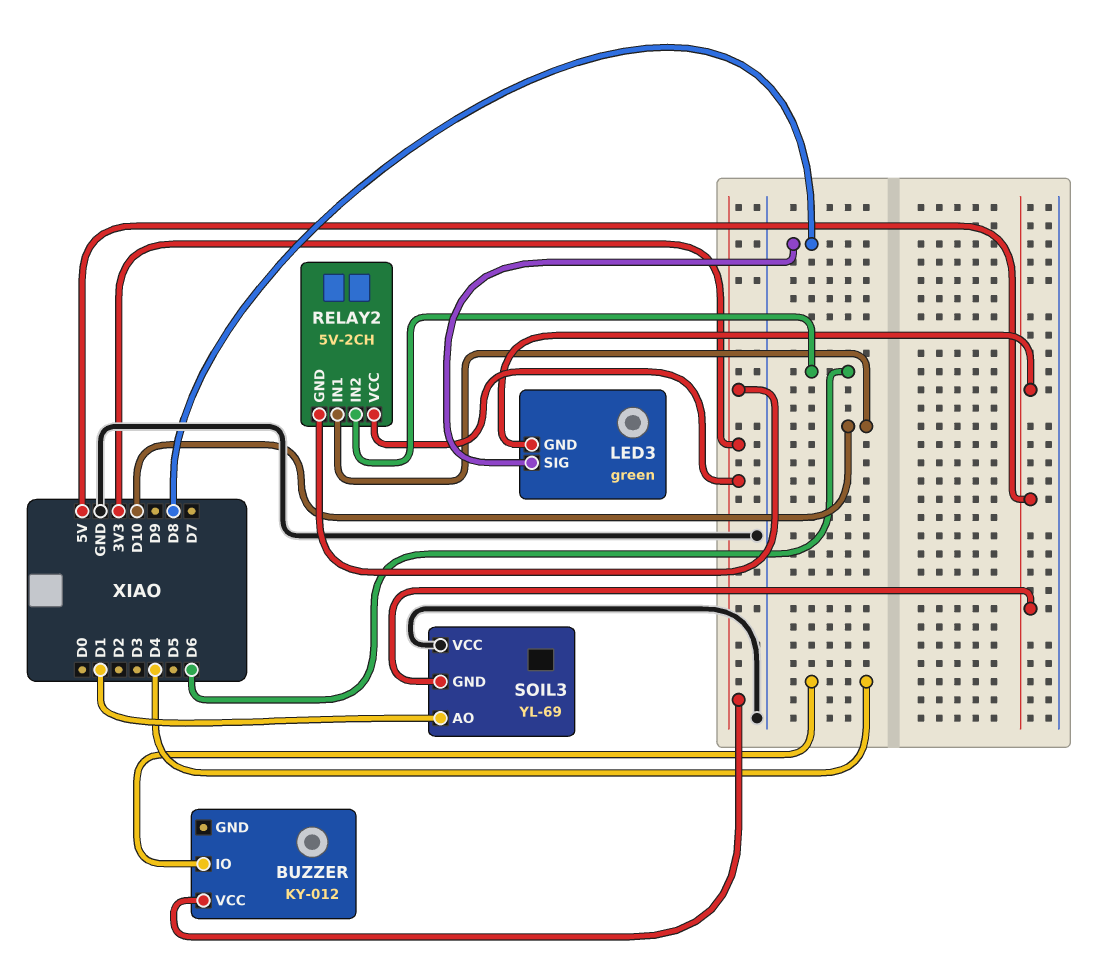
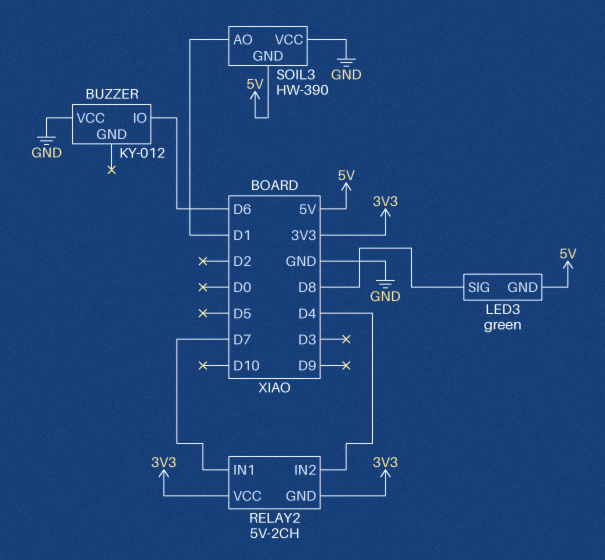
BUZZER pin IO: D4 -> D6
BUZZER pin VCC: 3V3 -> GND
RELAY2 pin IN1: D10 -> D7
RELAY2 pin IN2: D6 -> D4
SOIL3: YL-69 -> HW-390

